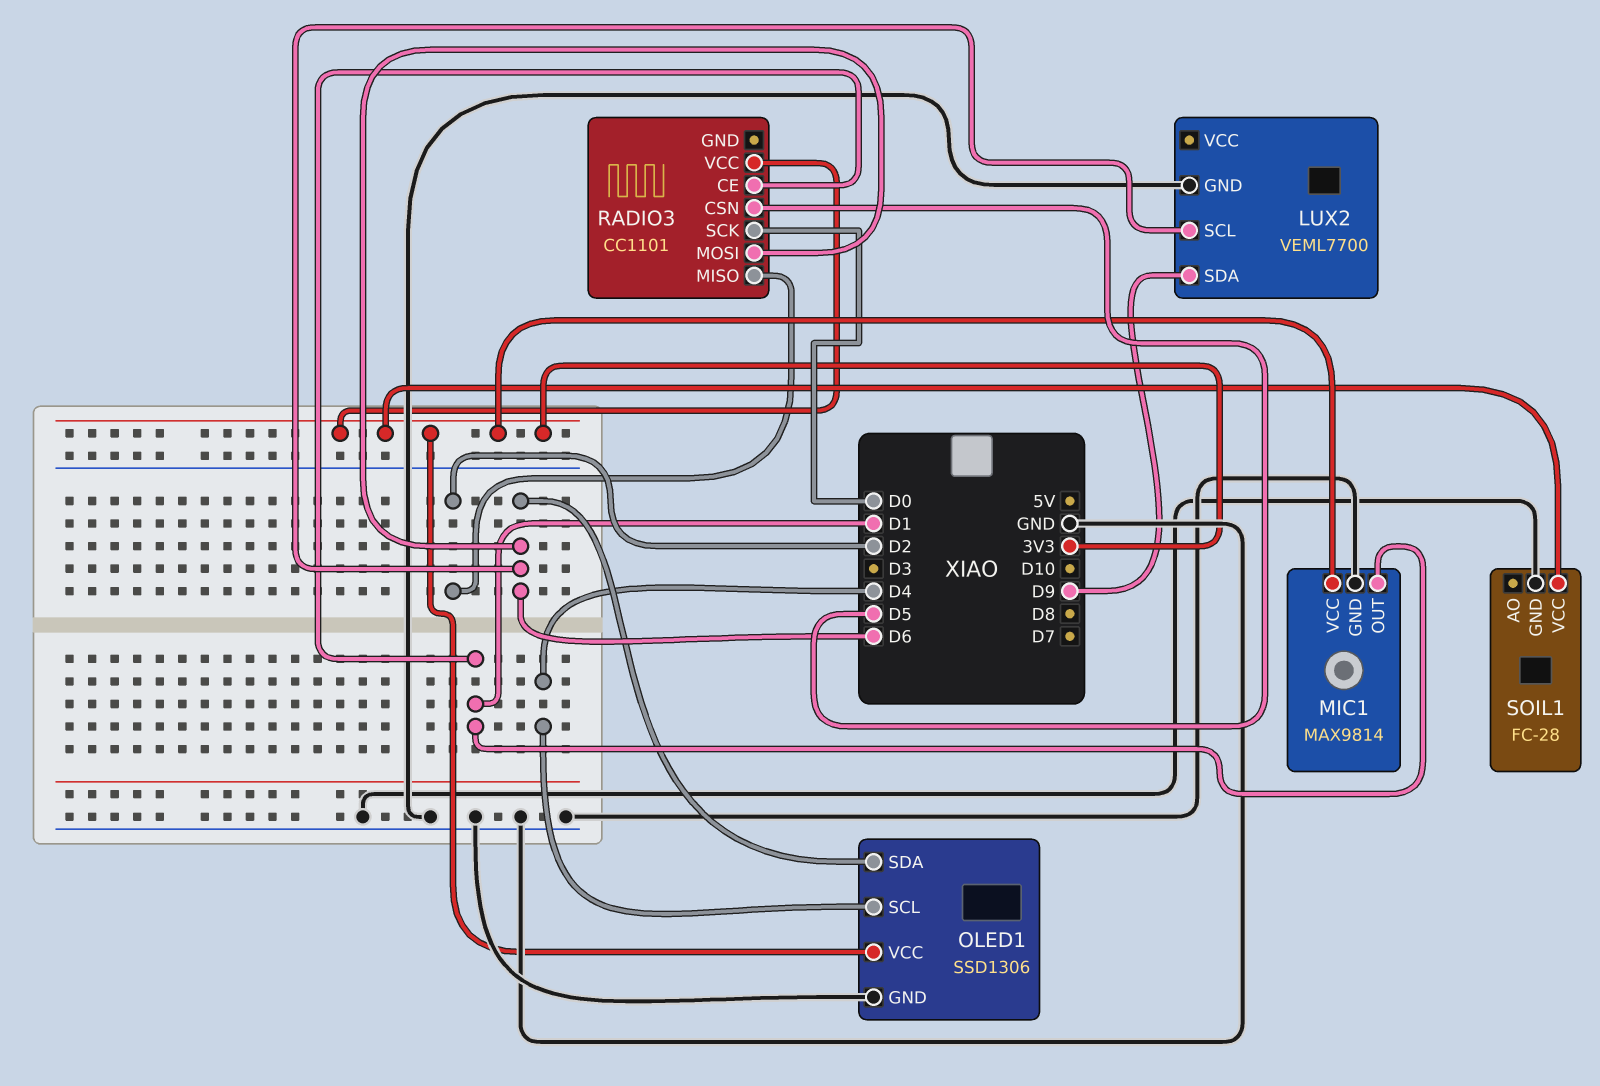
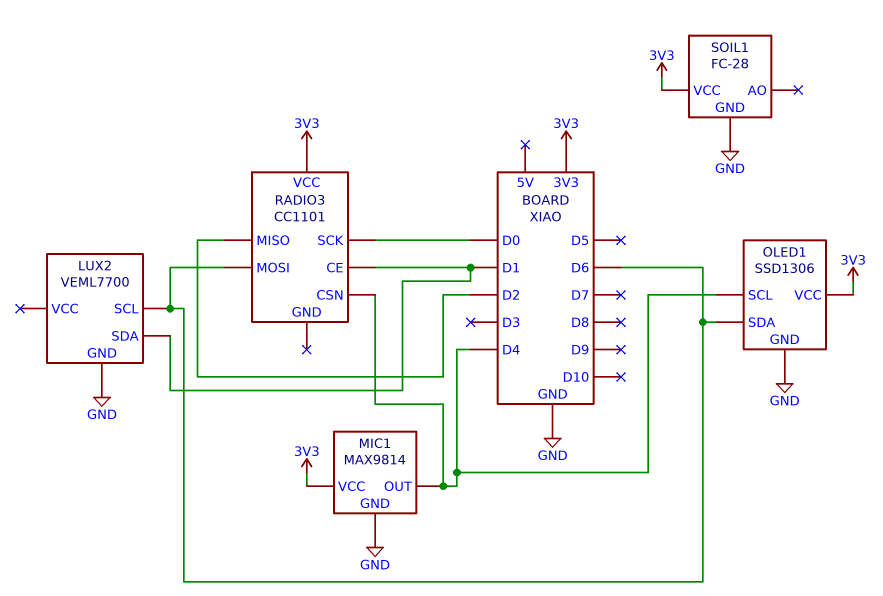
LUX2 pin SDA: D9 -> D1
MIC1 pin OUT: D1 -> D4
RADIO3 pin CSN: D5 -> D4

